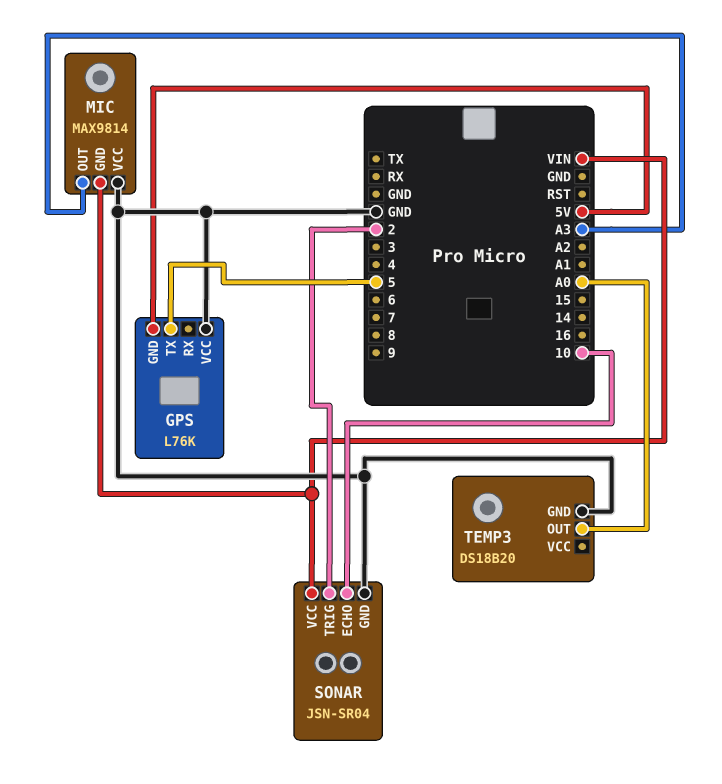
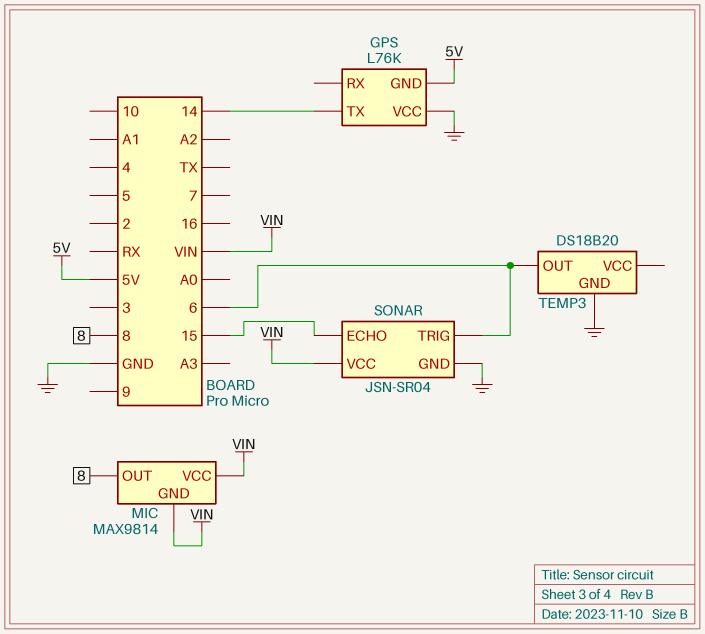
GPS pin TX: 5 -> 14
MIC pin OUT: A3 -> 8
MIC pin VCC: GND -> VIN
SONAR pin ECHO: 10 -> 15
SONAR pin TRIG: 2 -> 6
TEMP3 pin OUT: A0 -> 6

